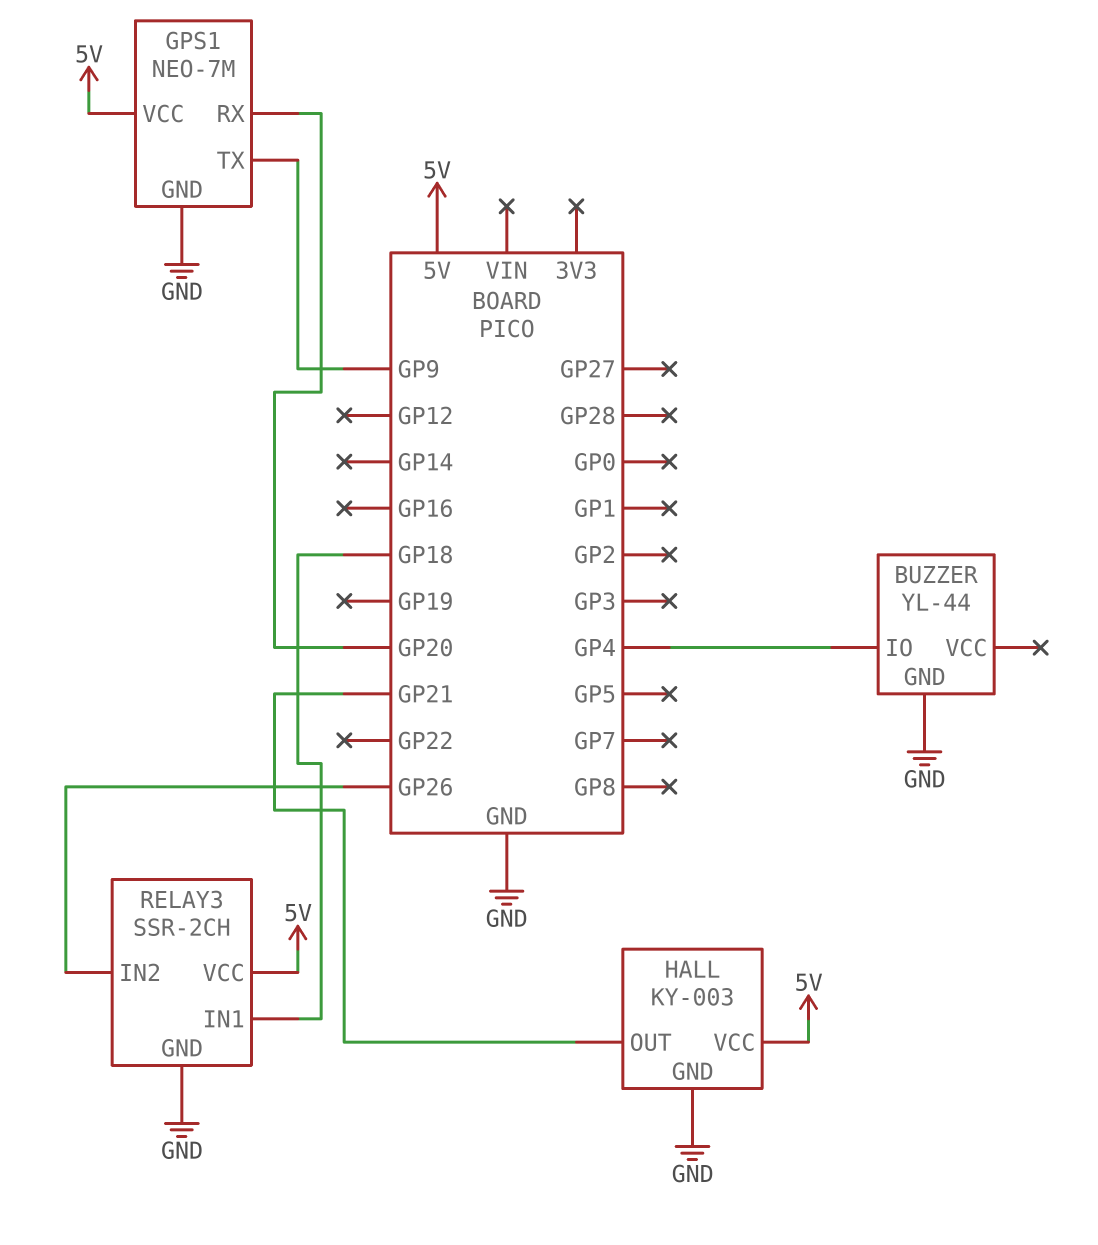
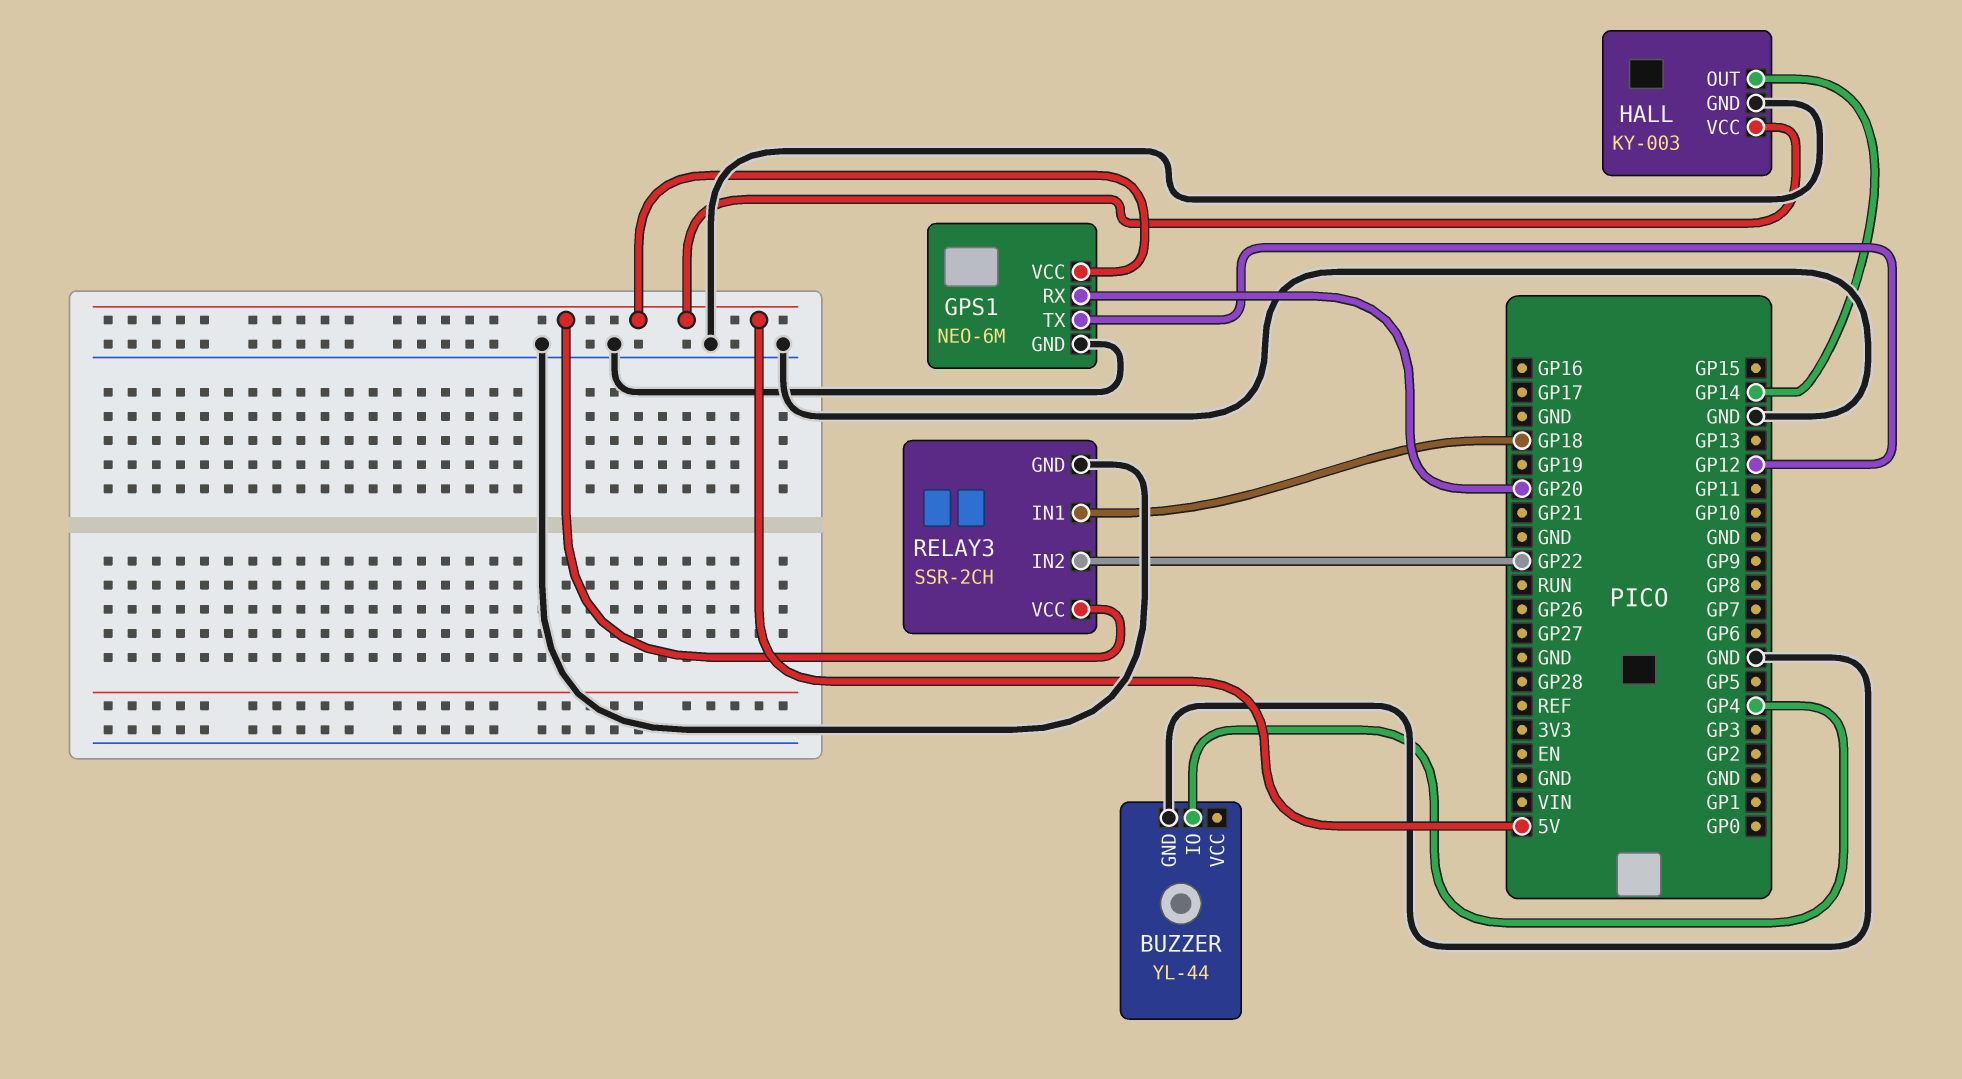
GPS1: NEO-7M -> NEO-6M
GPS1 pin TX: GP9 -> GP12
HALL pin OUT: GP21 -> GP14
RELAY3 pin IN2: GP26 -> GP22

